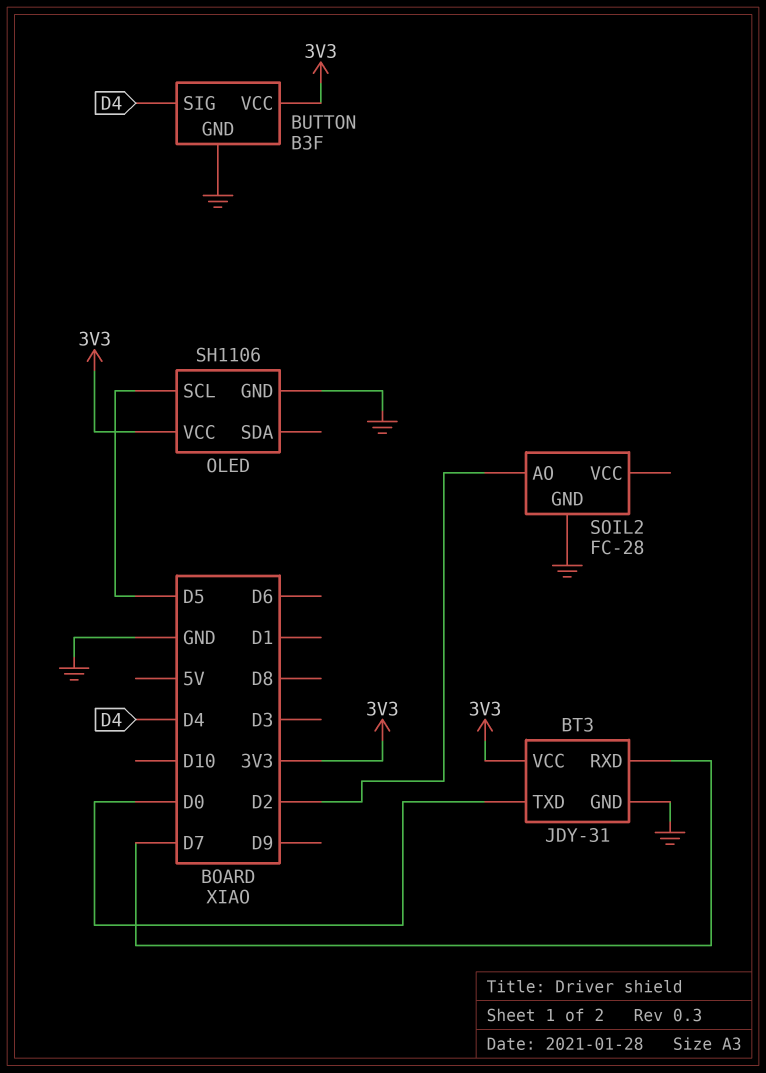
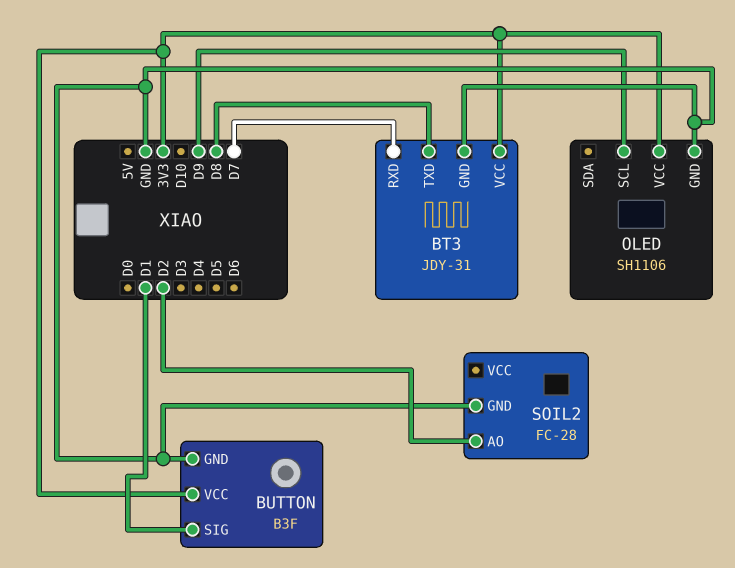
BT3 pin TXD: D0 -> D8
BUTTON pin SIG: D4 -> D1
OLED pin SCL: D5 -> D9

